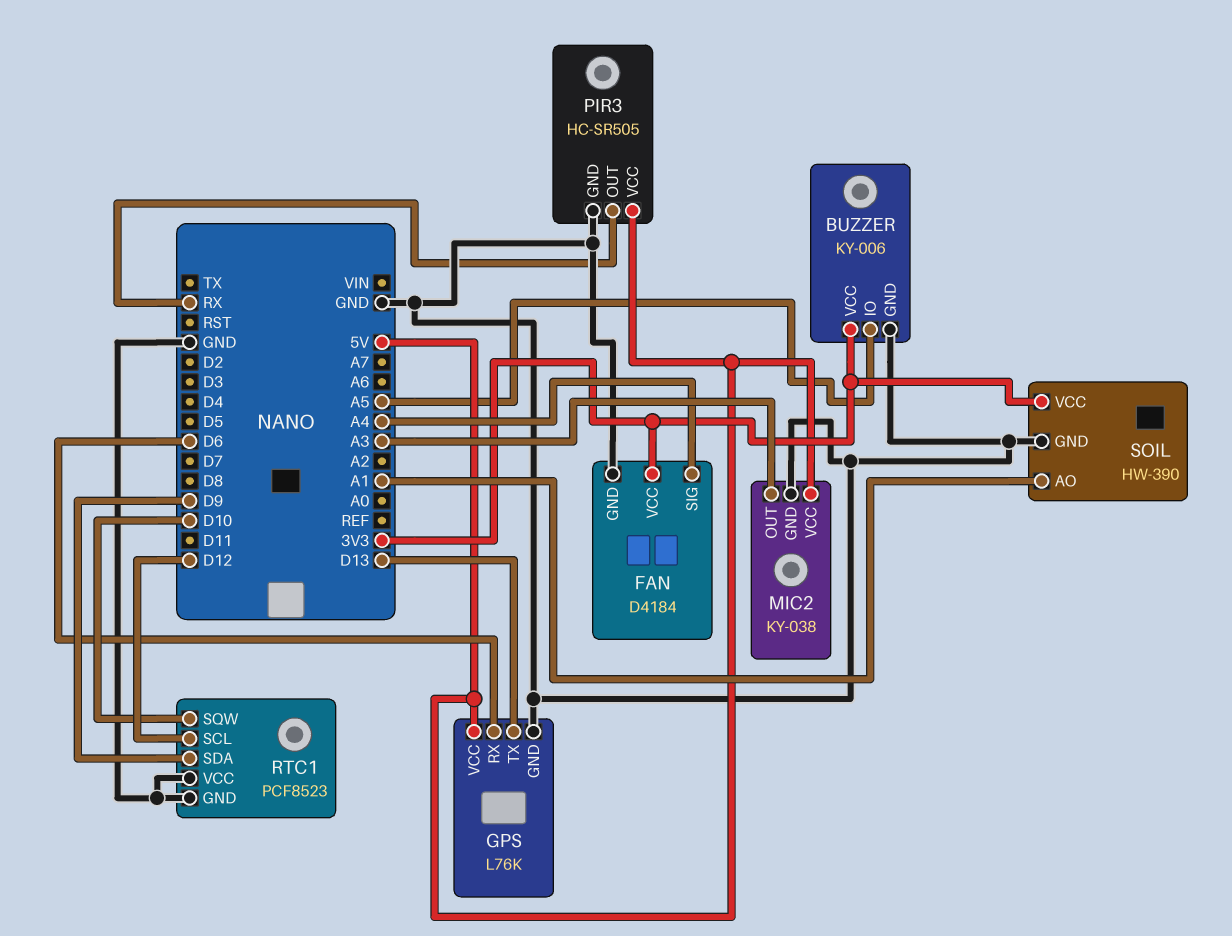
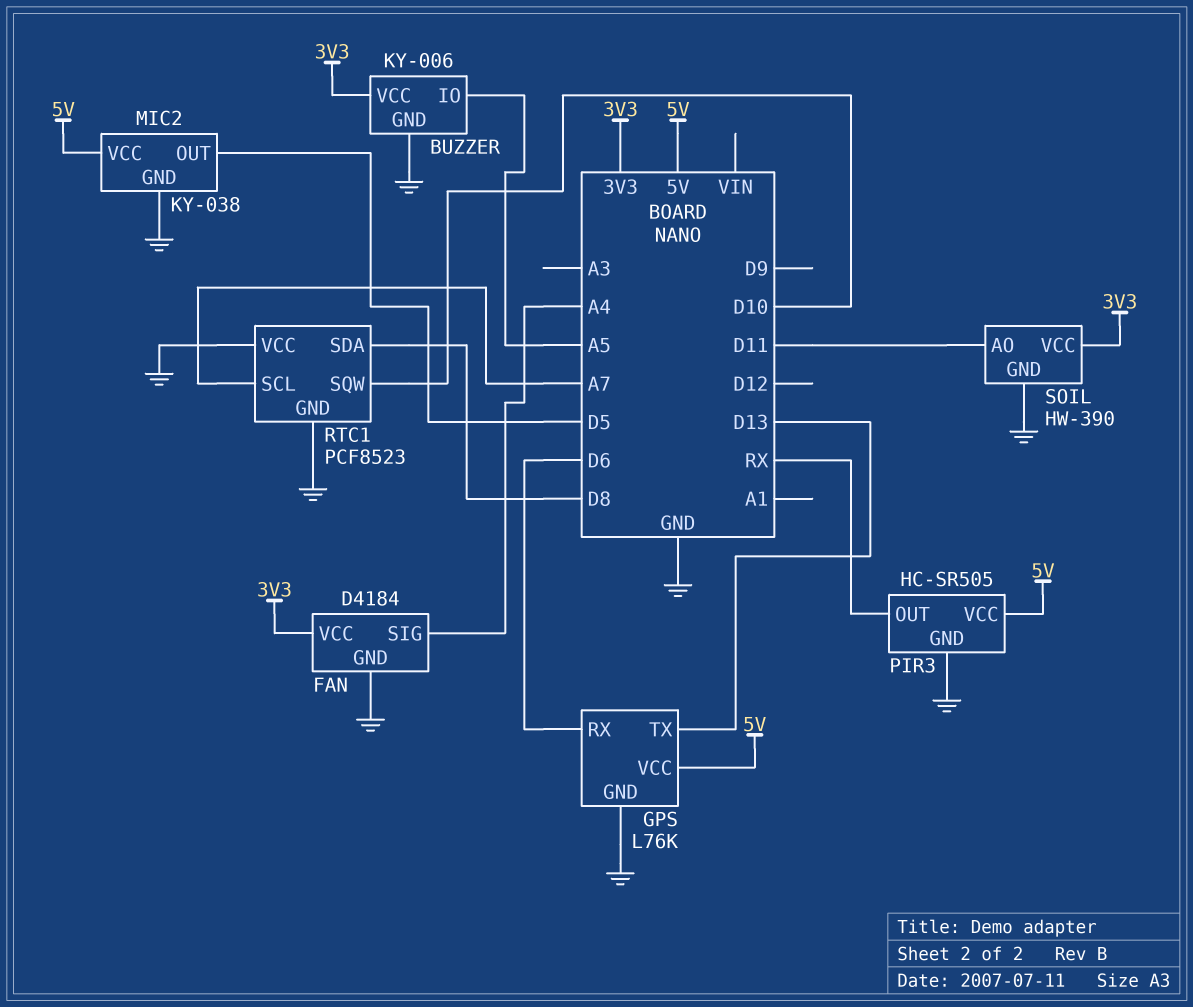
MIC2 pin OUT: A3 -> D5
RTC1 pin SCL: D12 -> A7
RTC1 pin SDA: D9 -> D8
SOIL pin AO: A1 -> D11

